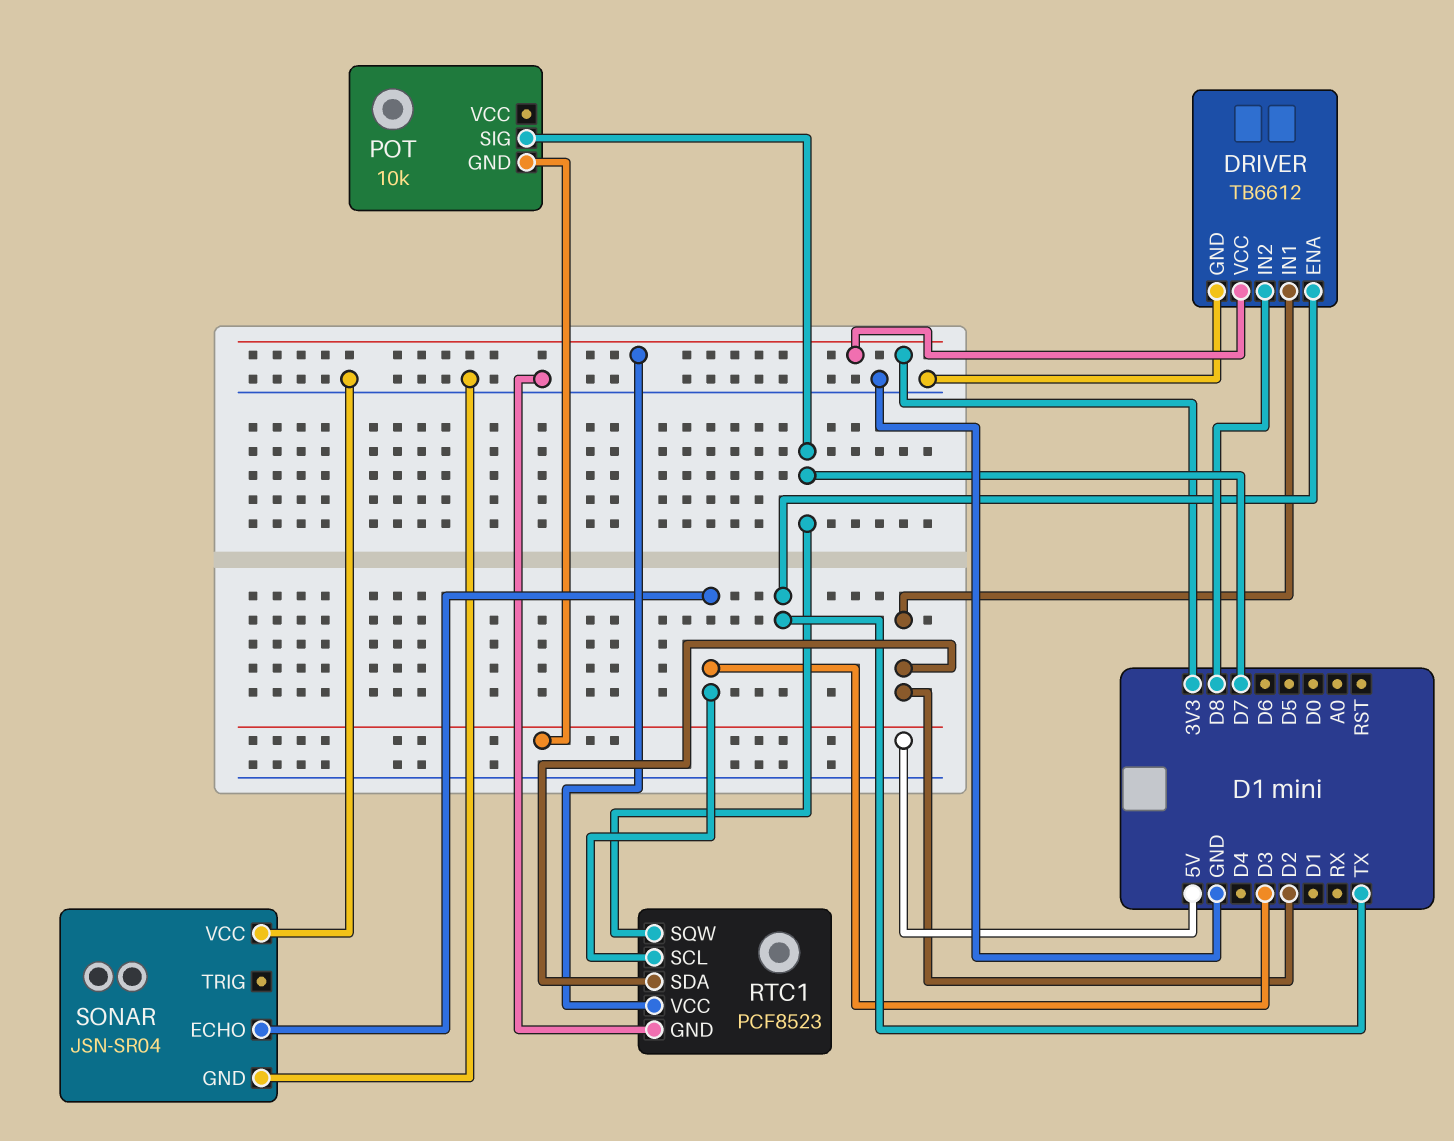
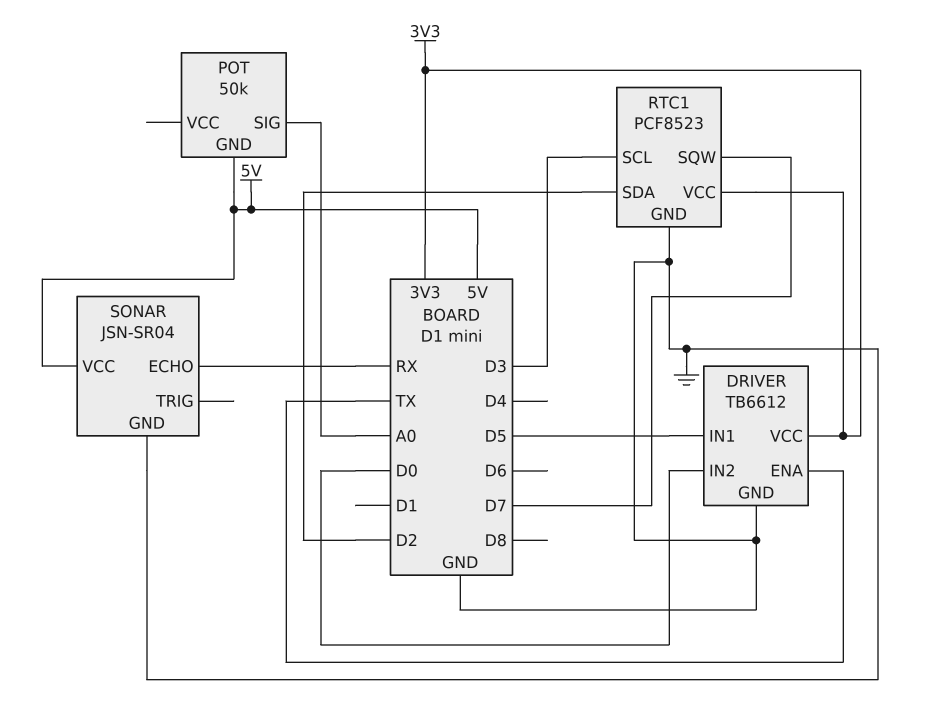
DRIVER pin IN1: D2 -> D5
DRIVER pin IN2: D8 -> D0
POT: 10k -> 50k
POT pin SIG: D7 -> A0
SONAR pin ECHO: D3 -> RX
SONAR pin VCC: GND -> 5V

